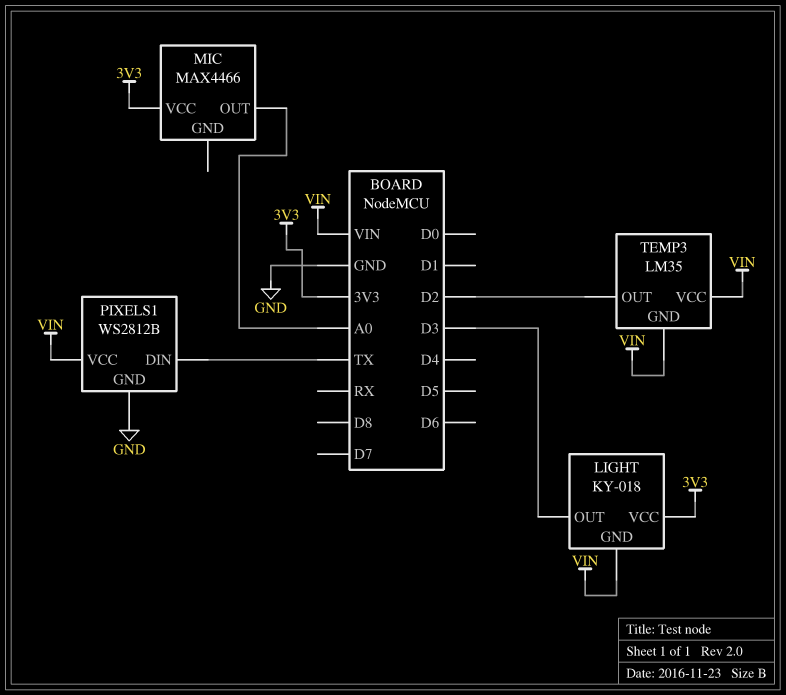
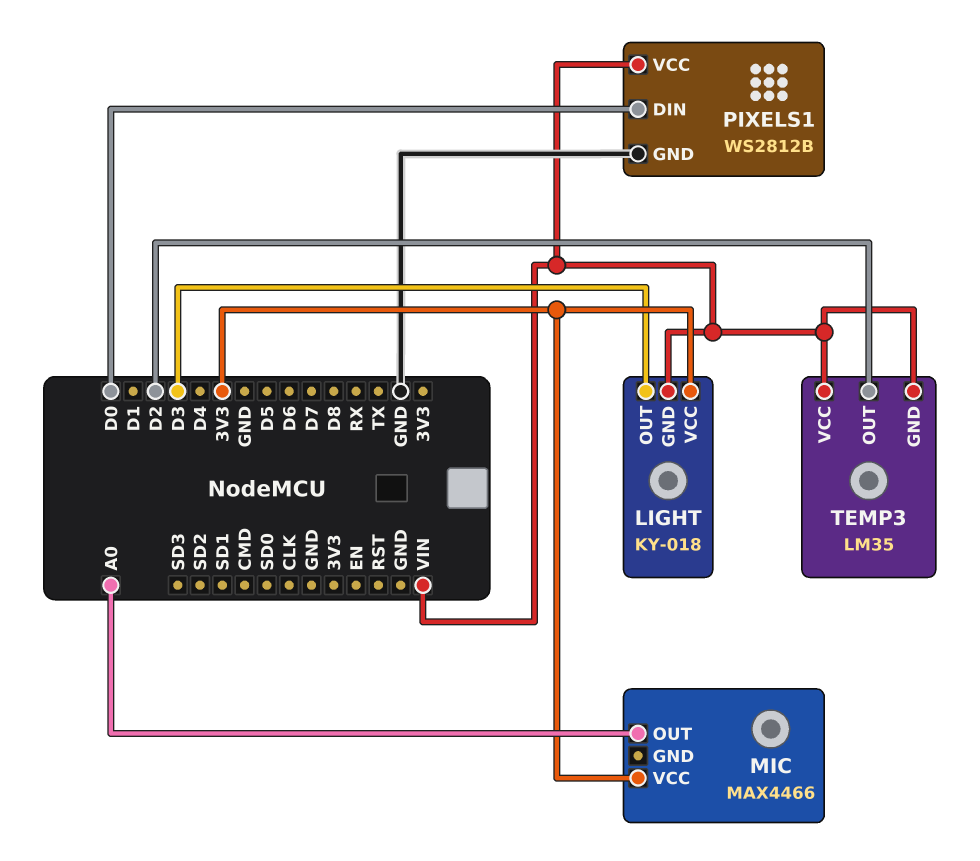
PIXELS1 pin DIN: TX -> D0

